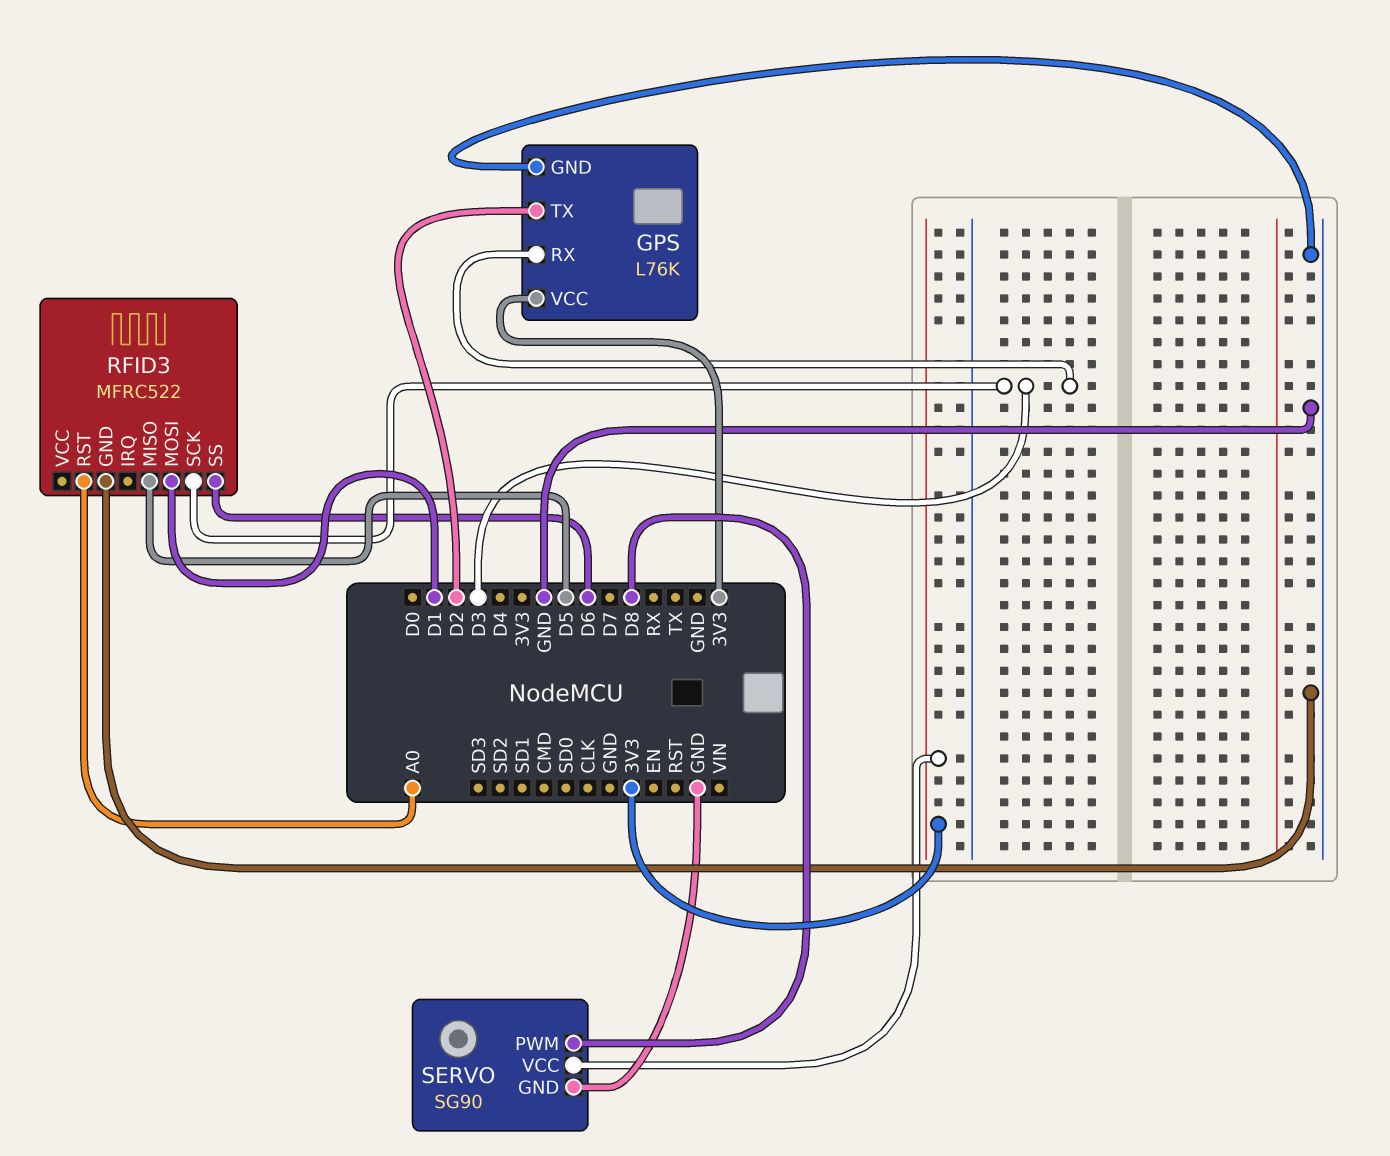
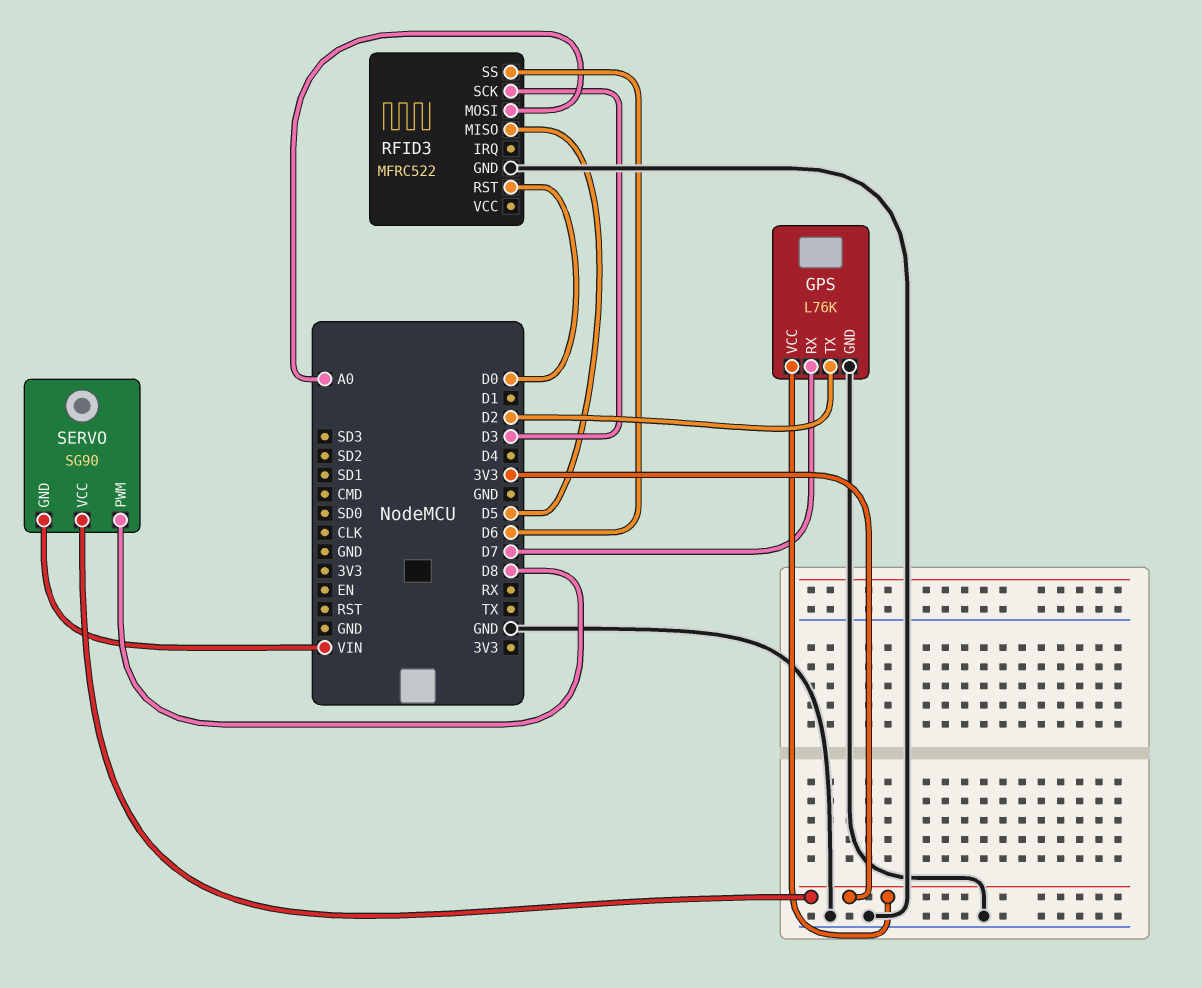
GPS pin RX: D3 -> D7
RFID3 pin MOSI: D1 -> A0
RFID3 pin RST: A0 -> D0
SERVO pin GND: GND -> VIN

